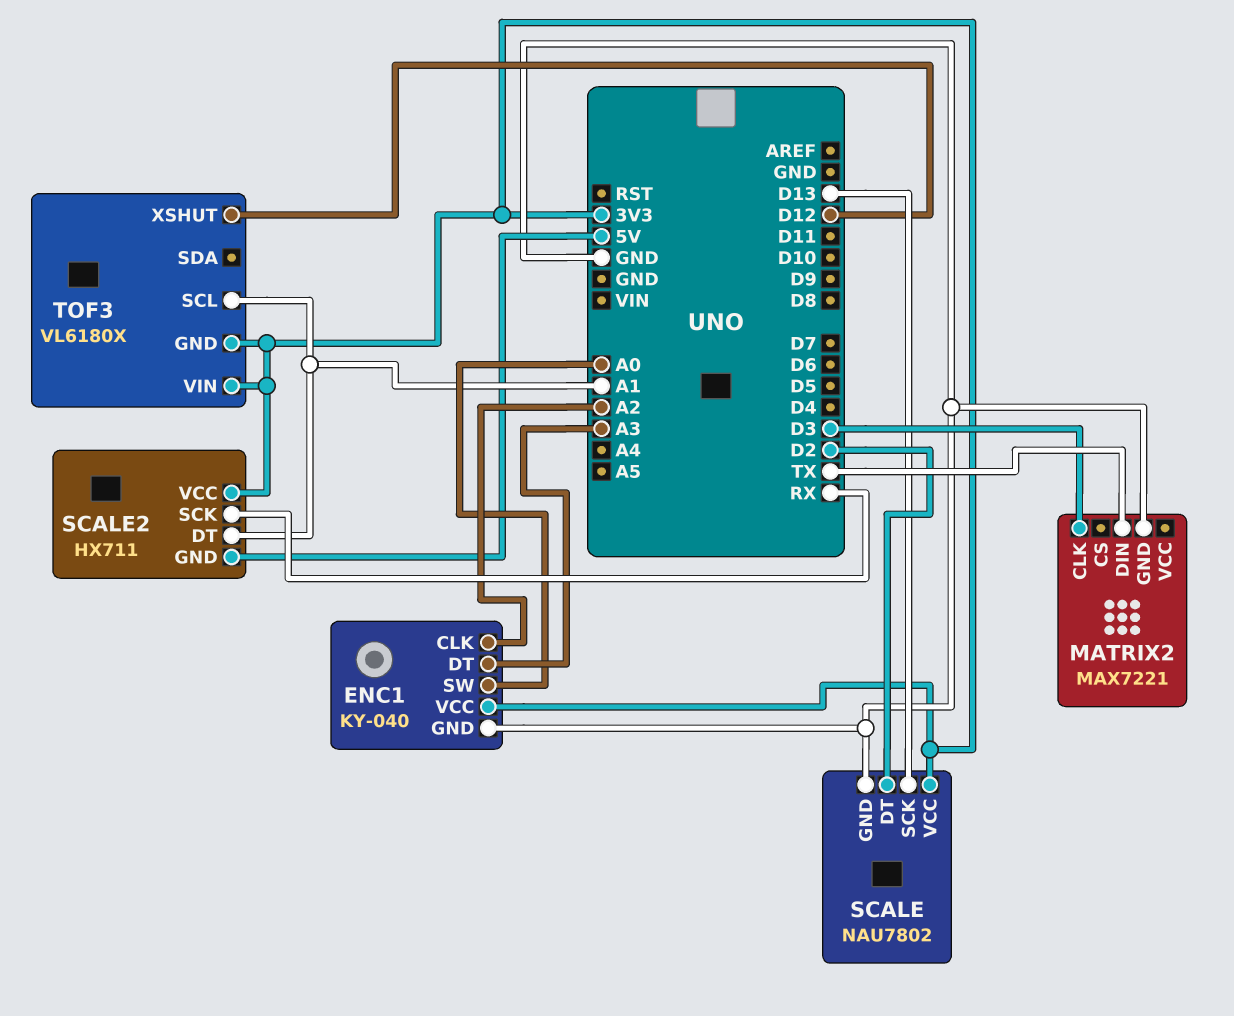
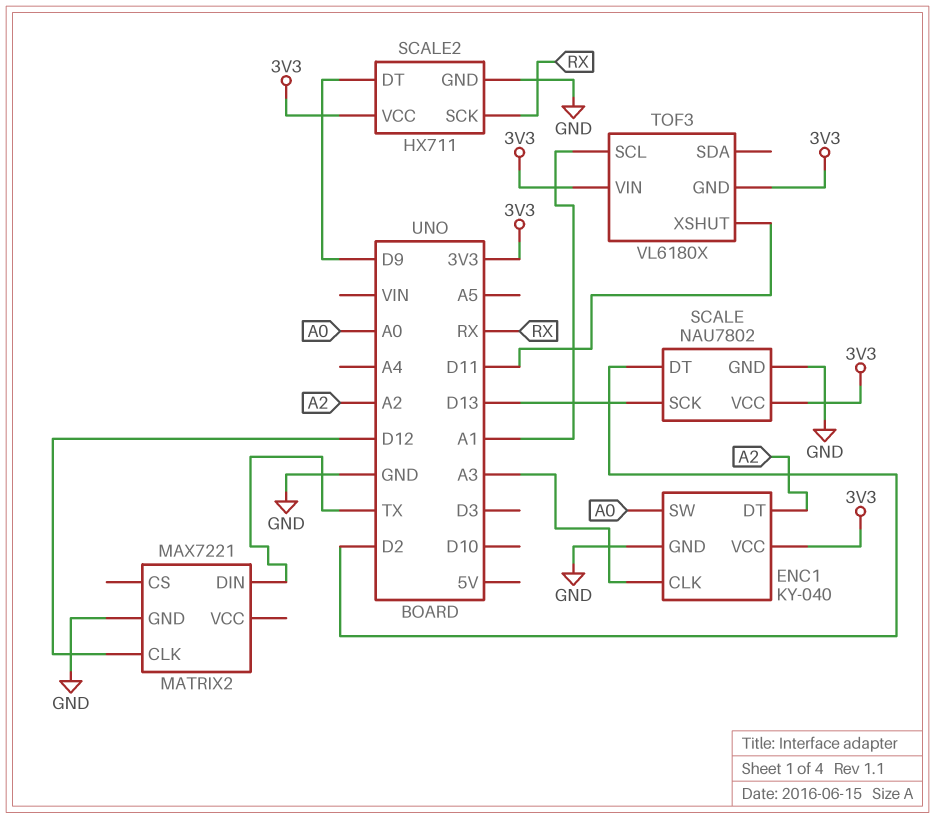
ENC1 pin CLK: A2 -> A3
ENC1 pin DT: A3 -> A2
MATRIX2 pin CLK: D3 -> D12
SCALE2 pin DT: A1 -> D9
SCALE2 pin GND: 5V -> GND
TOF3 pin XSHUT: D12 -> D11

